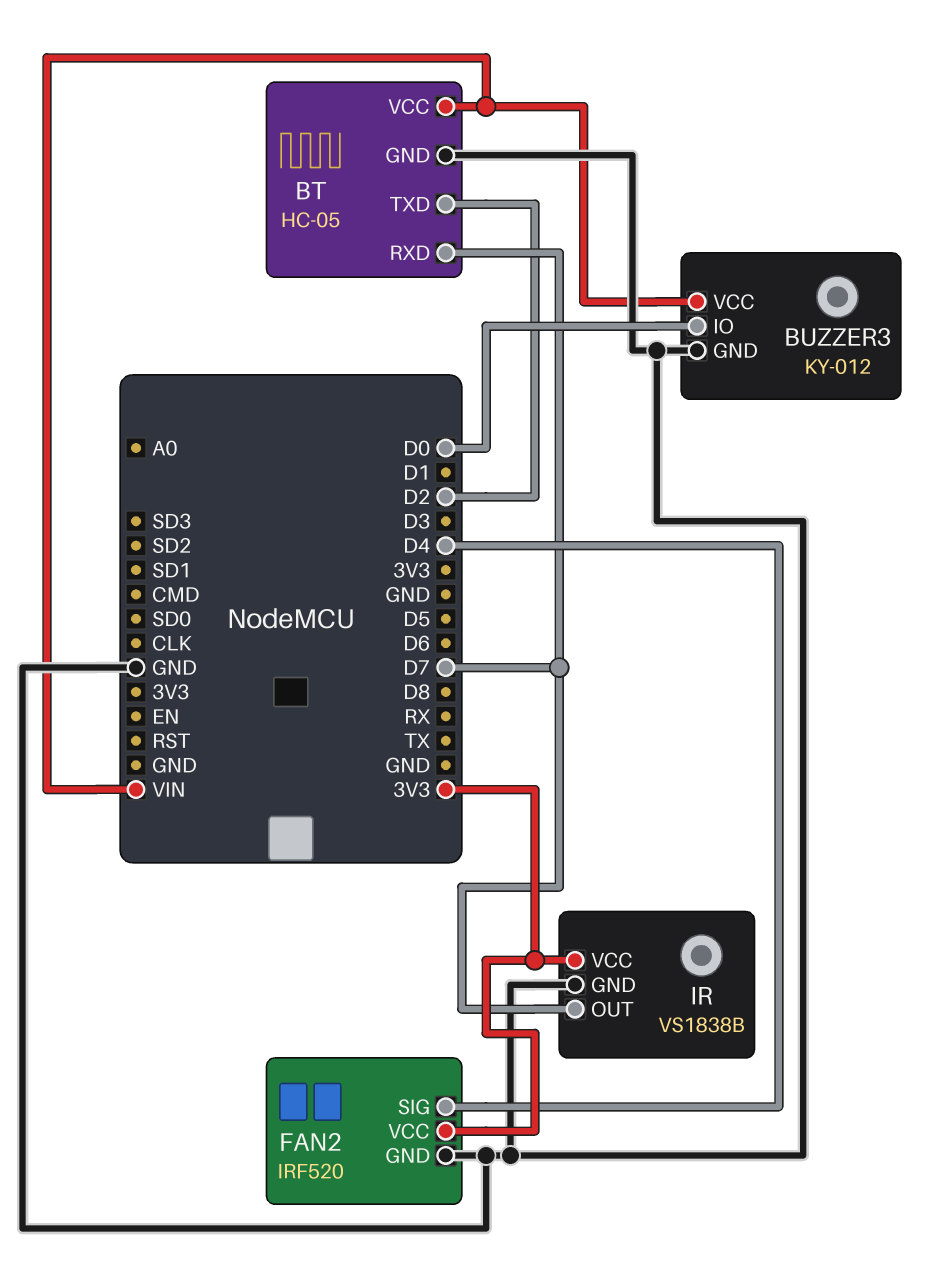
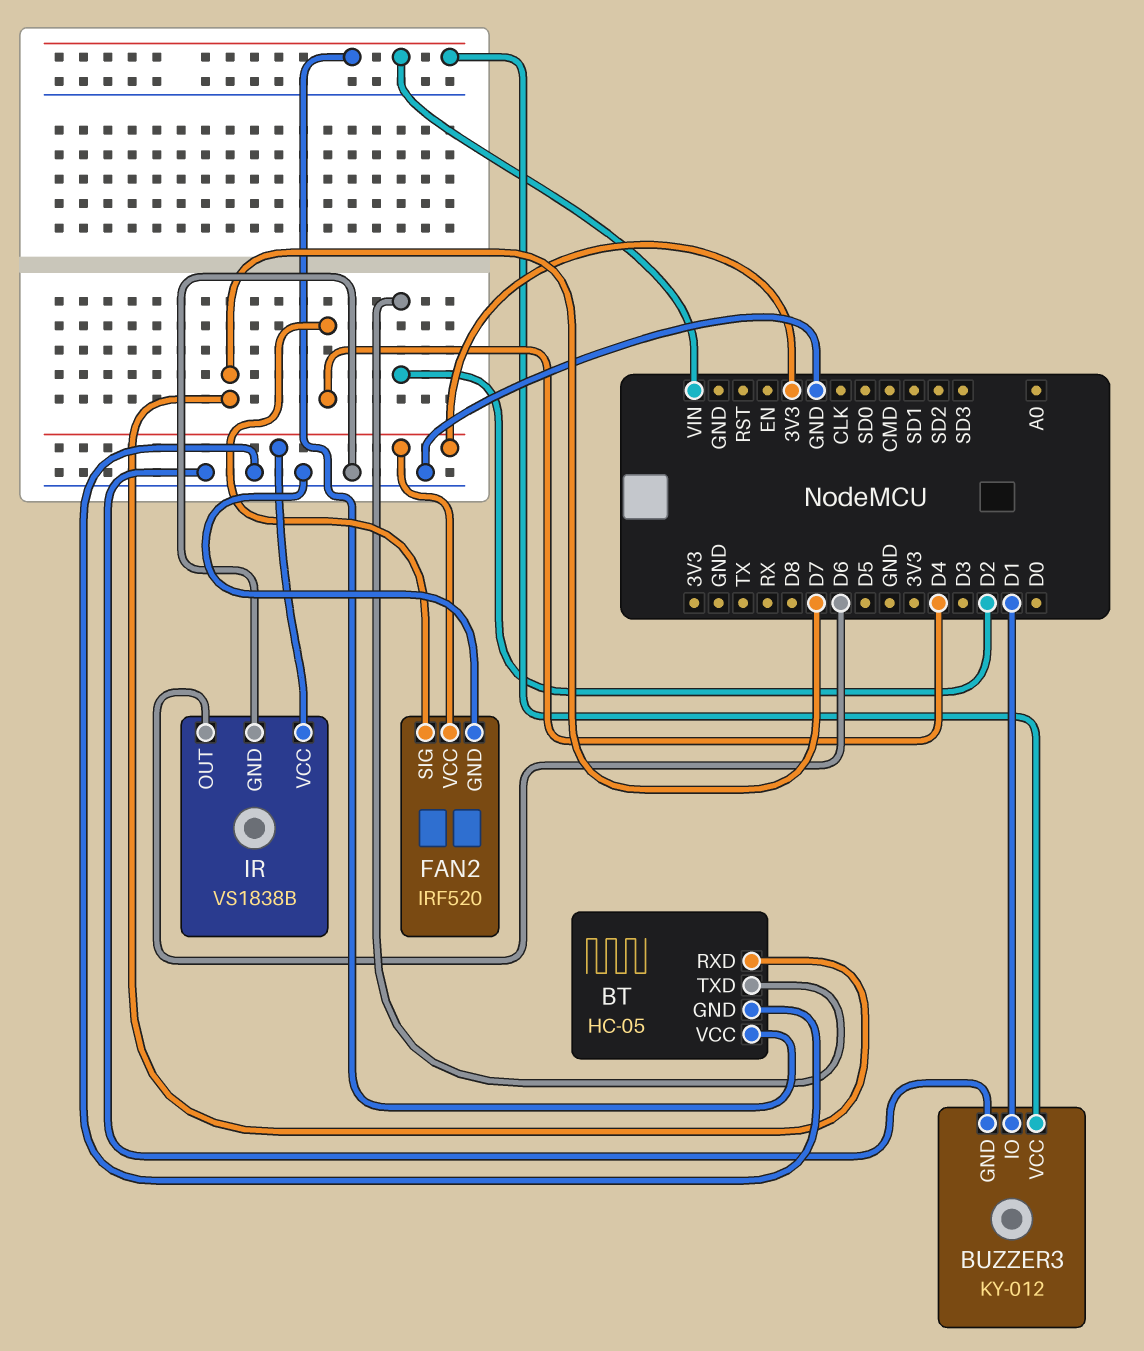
BUZZER3 pin IO: D0 -> D1
IR pin OUT: D7 -> D6

